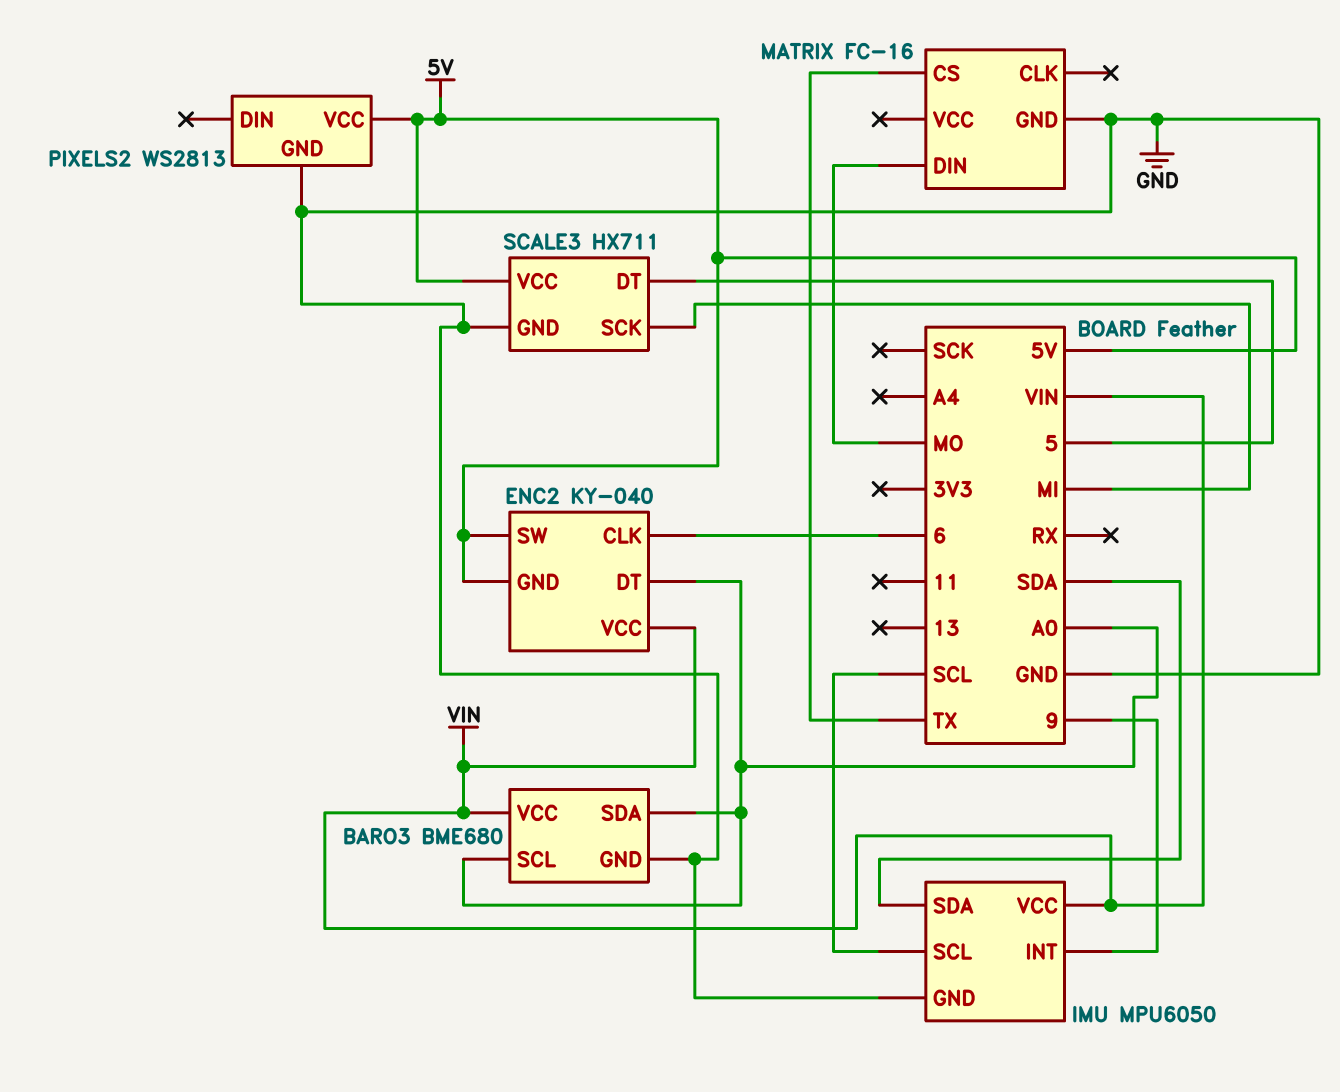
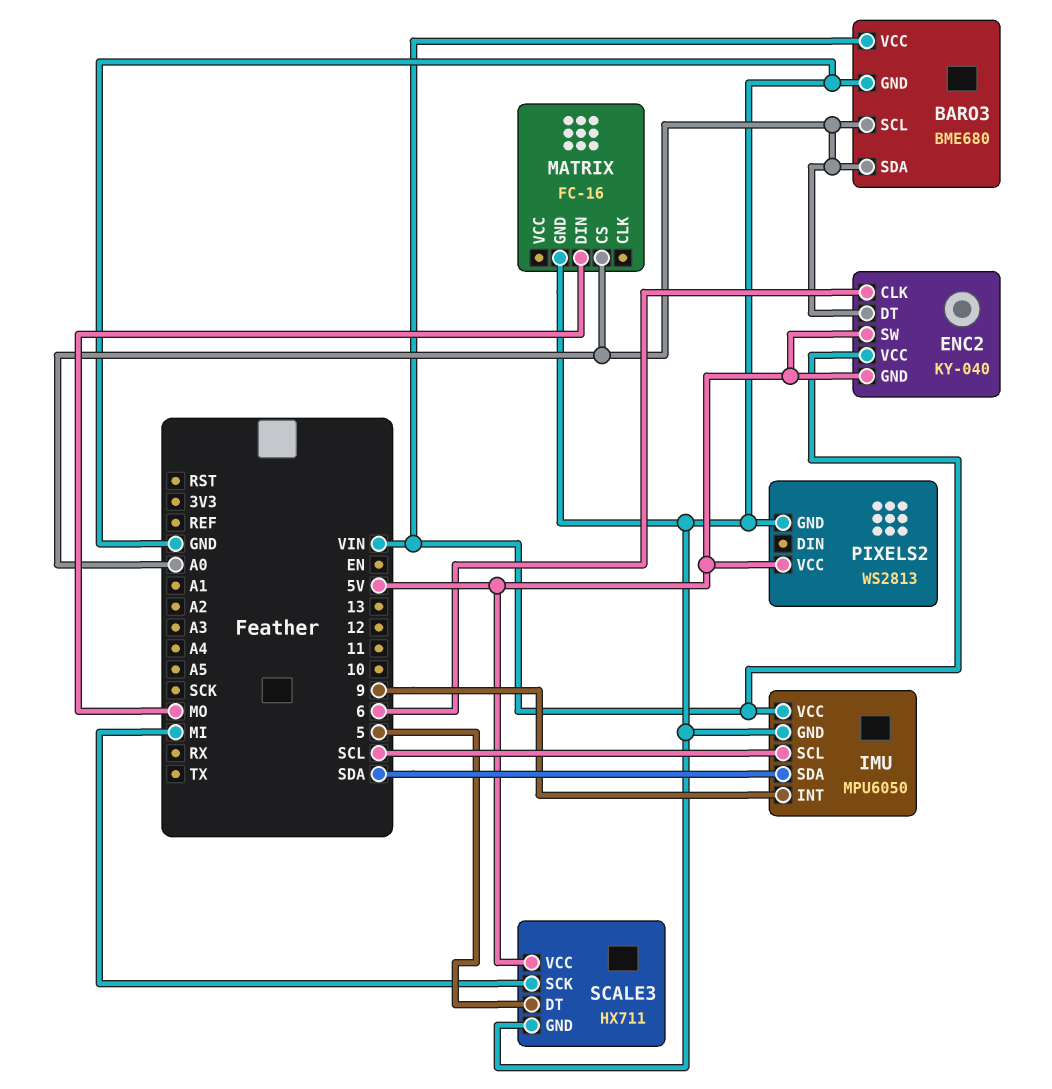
MATRIX pin CS: TX -> A0

